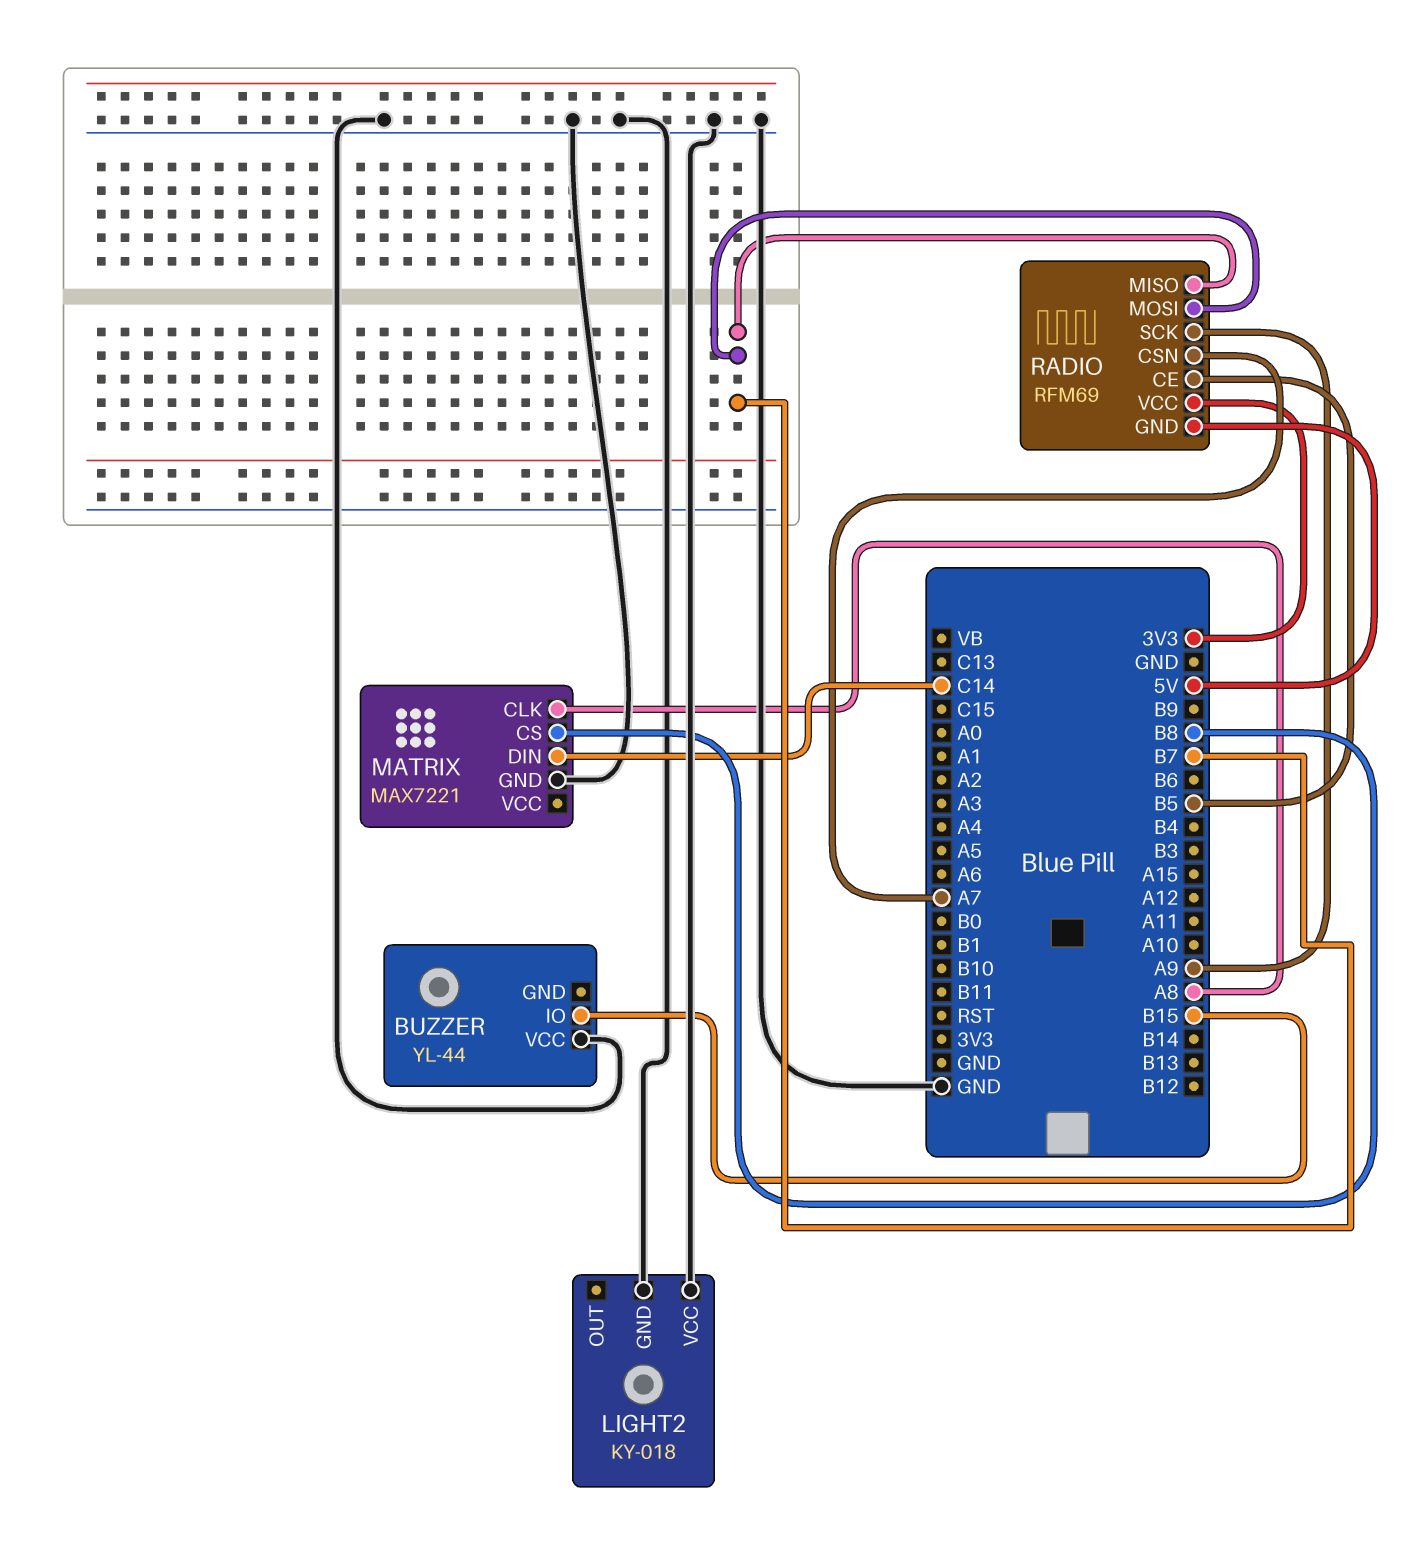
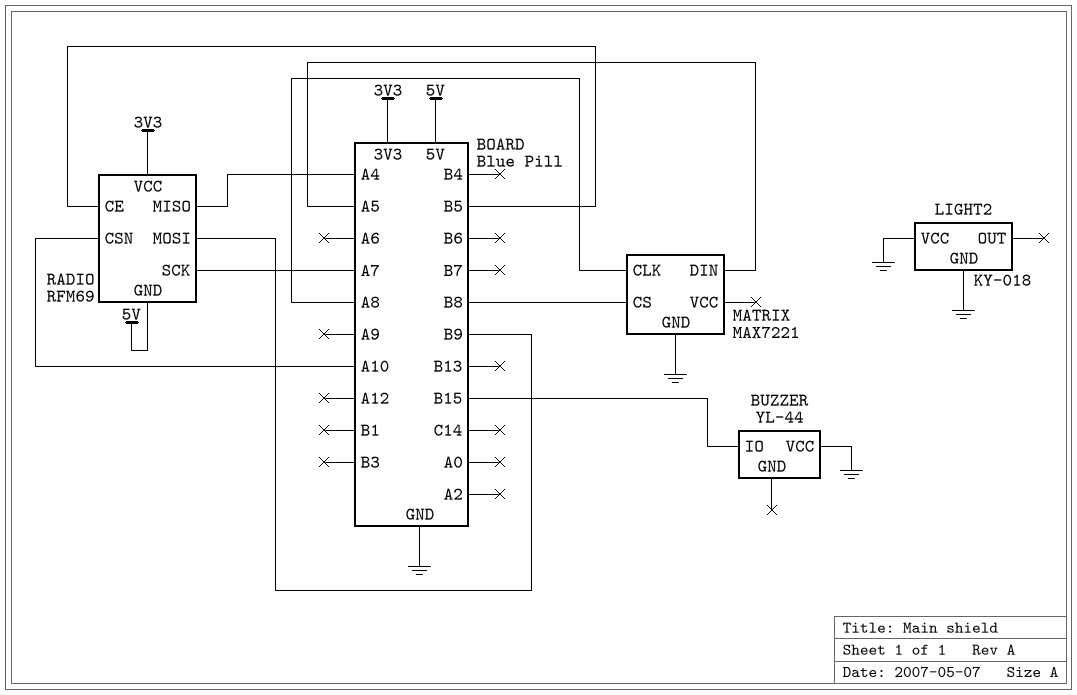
MATRIX pin DIN: C14 -> A5
RADIO pin CSN: A7 -> A10
RADIO pin MISO: B7 -> A4
RADIO pin MOSI: B7 -> B9
RADIO pin SCK: A9 -> A7

